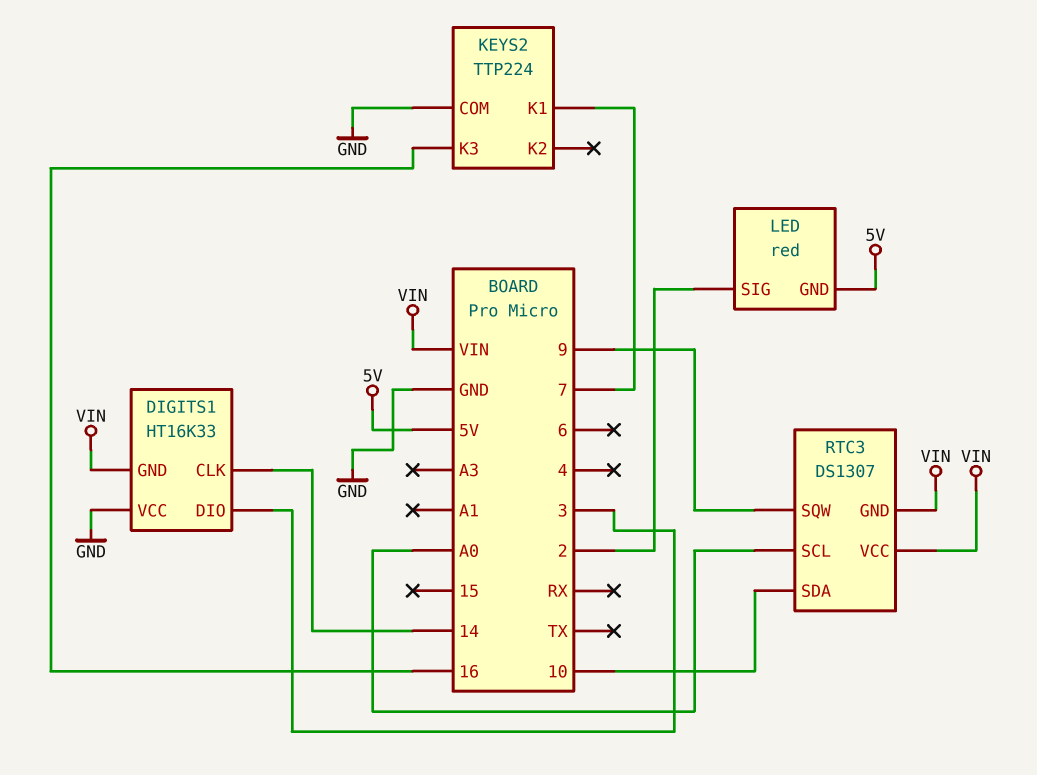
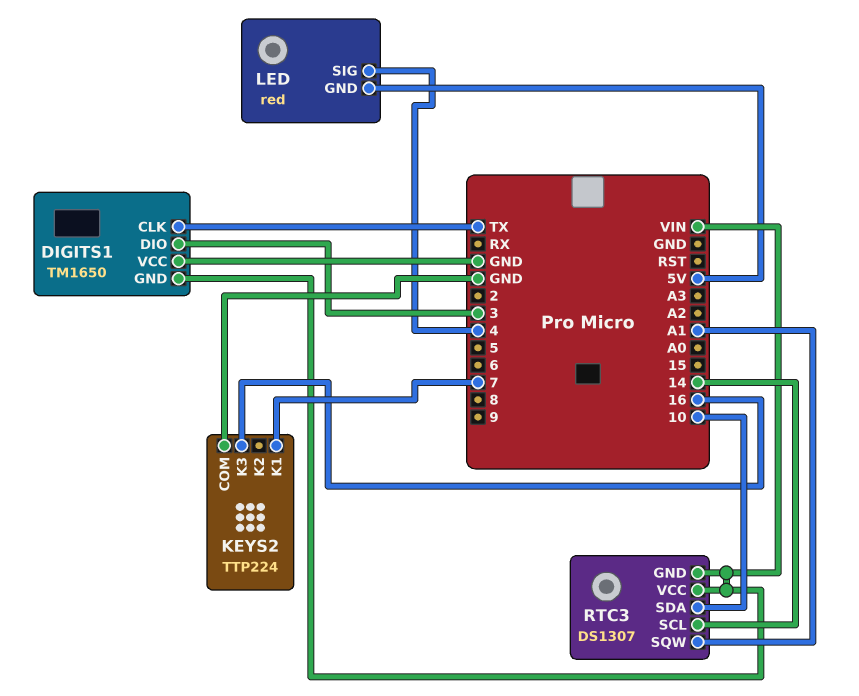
DIGITS1: HT16K33 -> TM1650
DIGITS1 pin CLK: 14 -> TX
LED pin SIG: 2 -> 4
RTC3 pin SCL: A0 -> 14
RTC3 pin SQW: 9 -> A1

